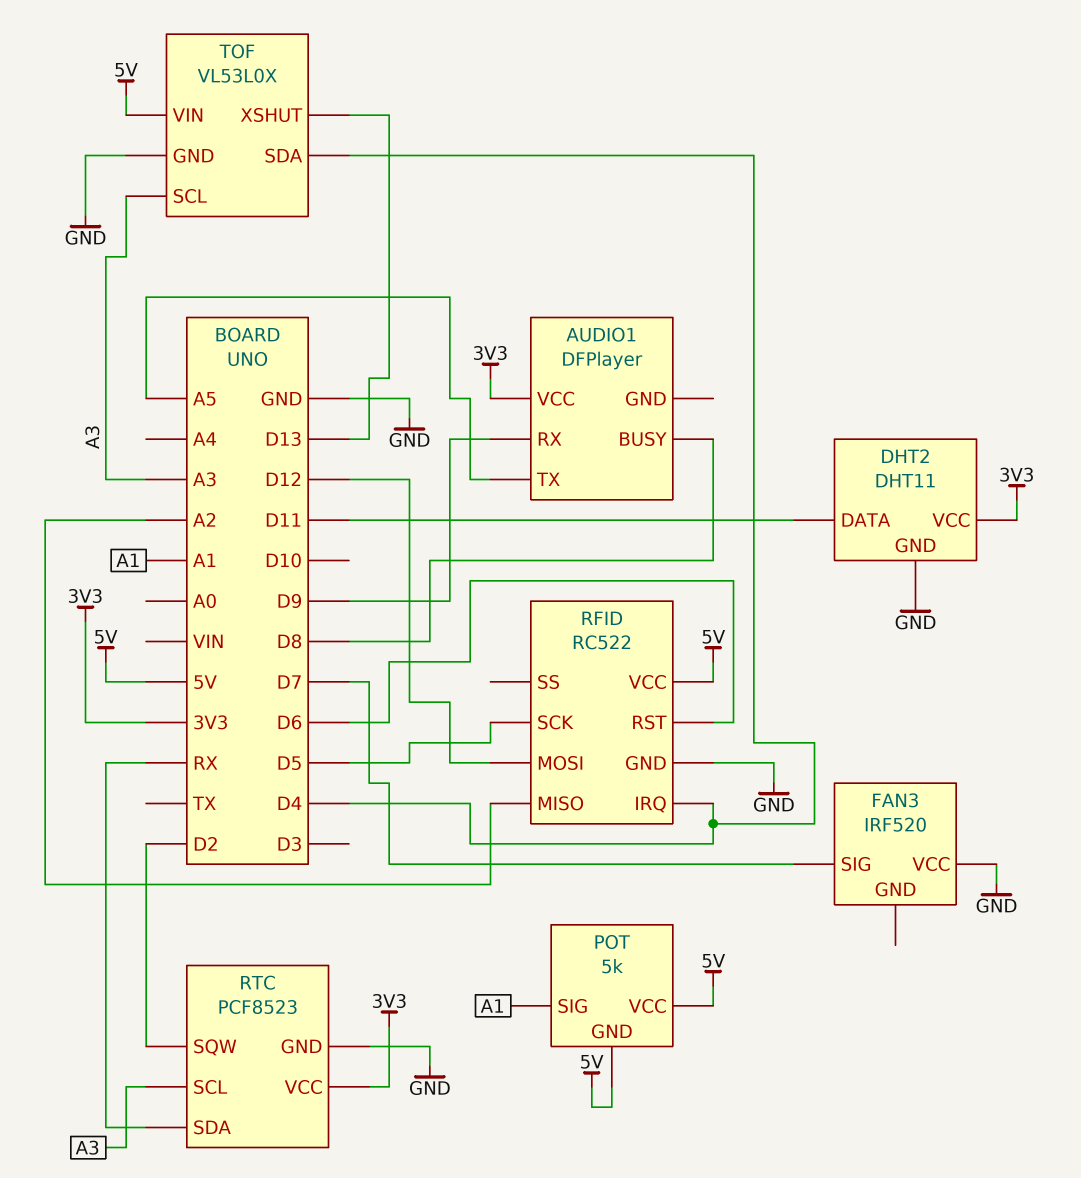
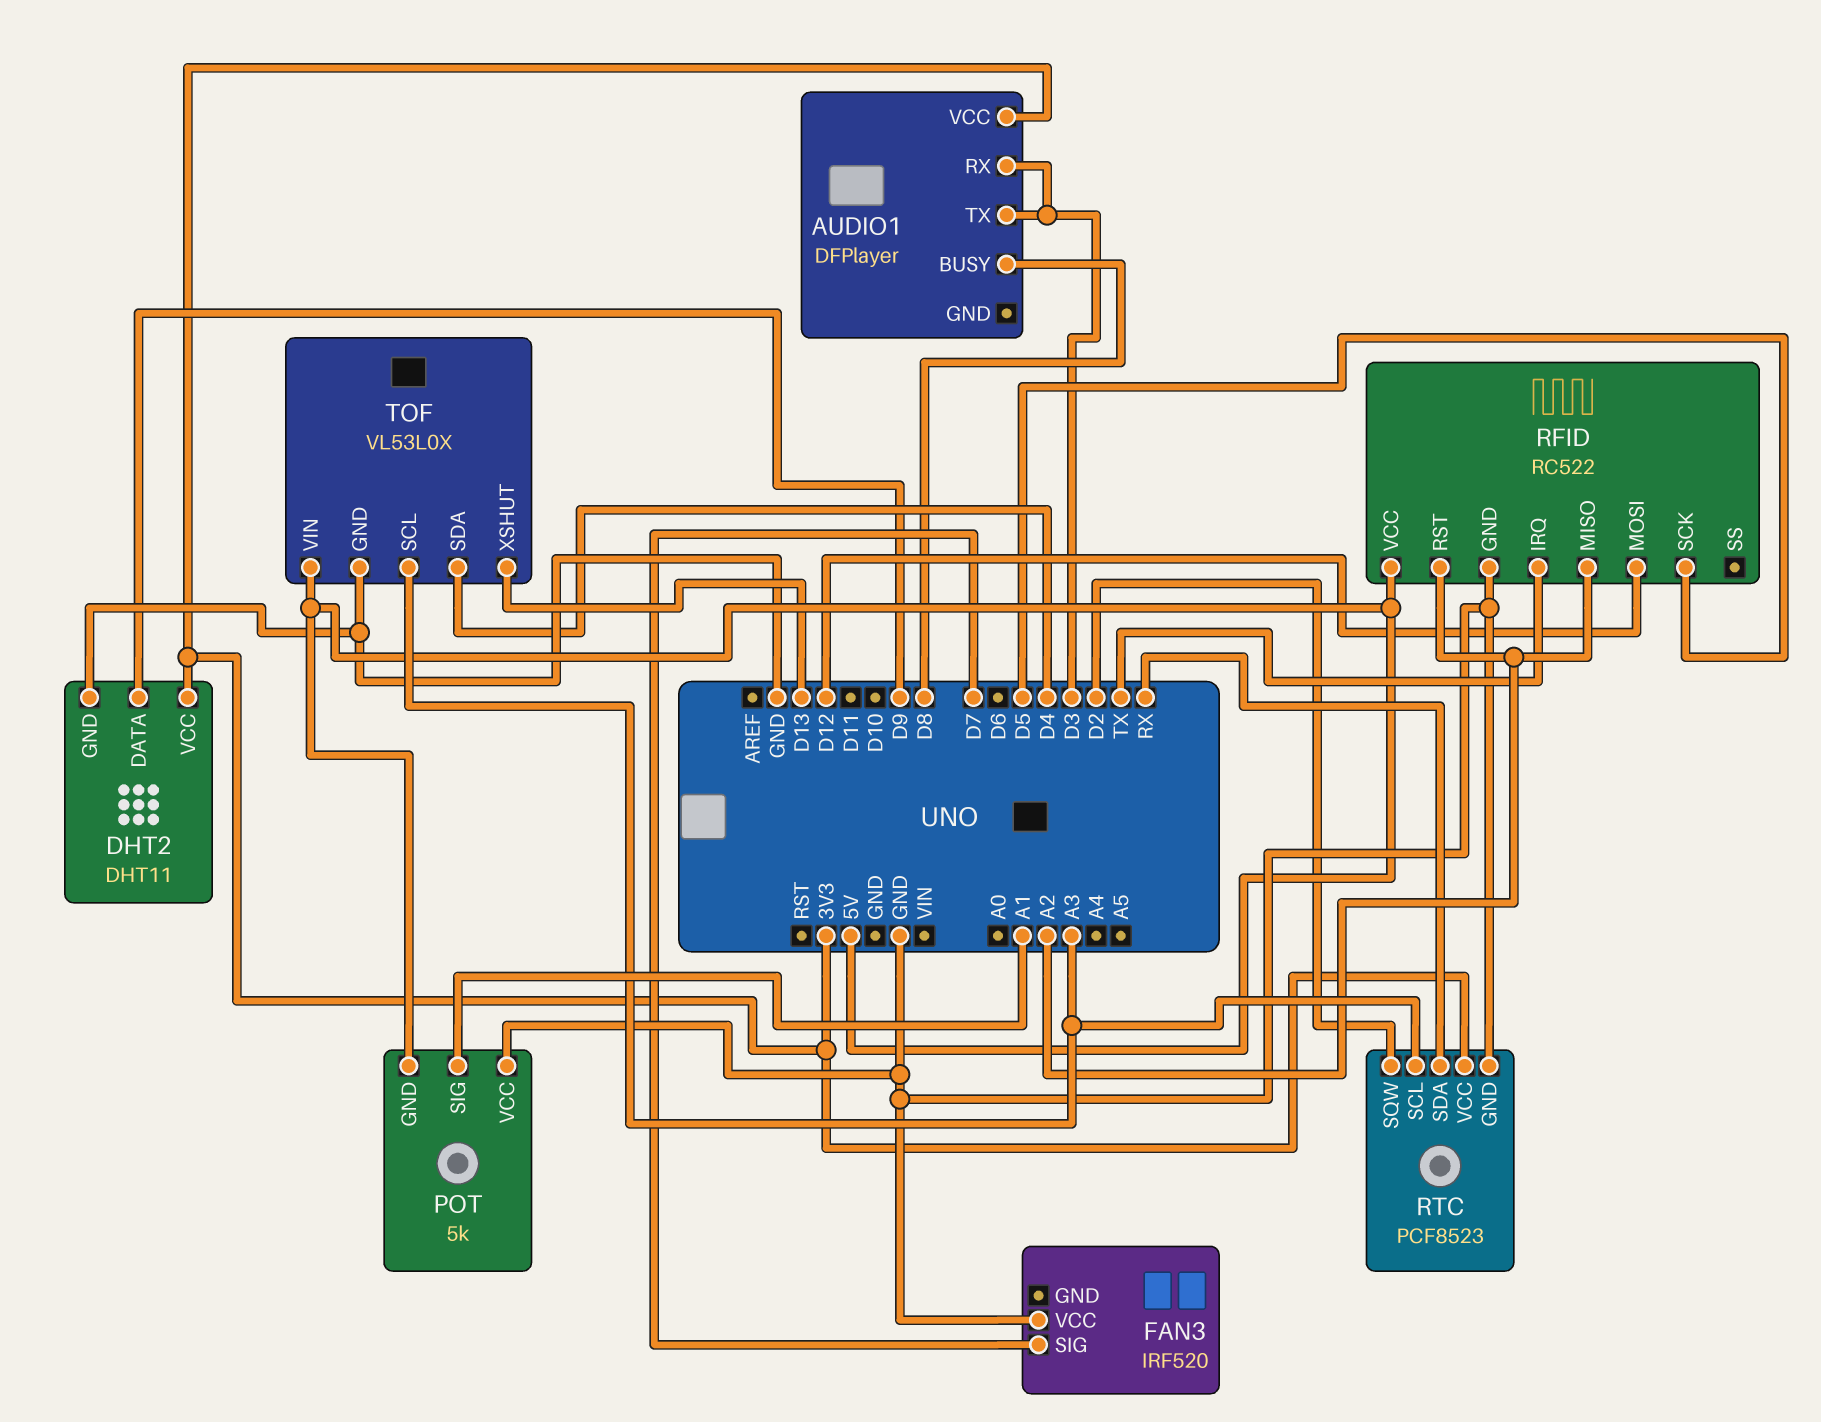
AUDIO1 pin RX: D9 -> D3
AUDIO1 pin TX: A5 -> D3
DHT2 pin DATA: D11 -> D9
POT pin VCC: 5V -> GND
RFID pin IRQ: D4 -> TX
RFID pin RST: D6 -> A2

